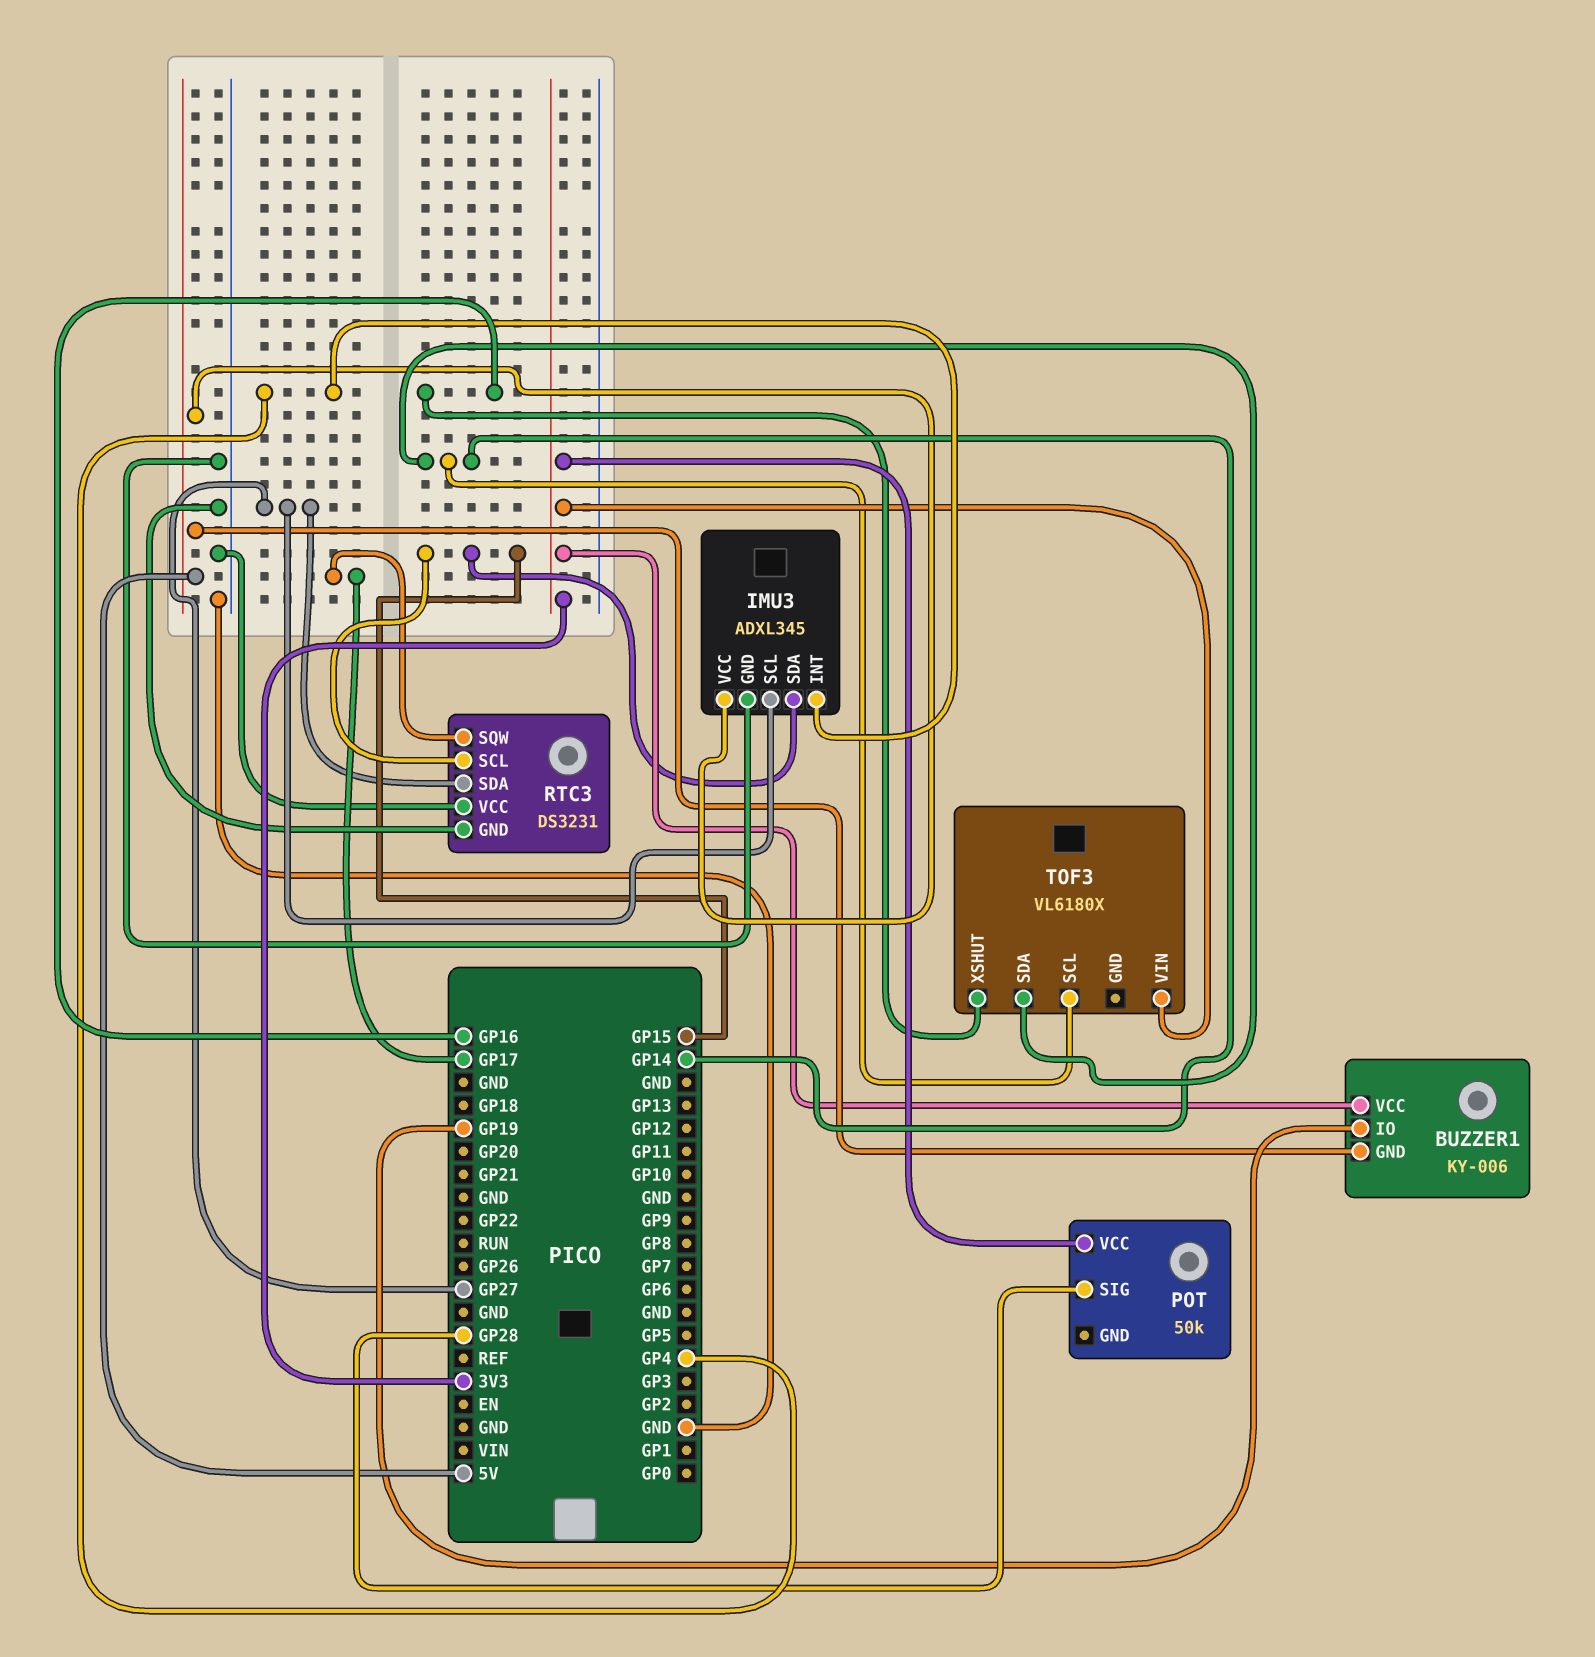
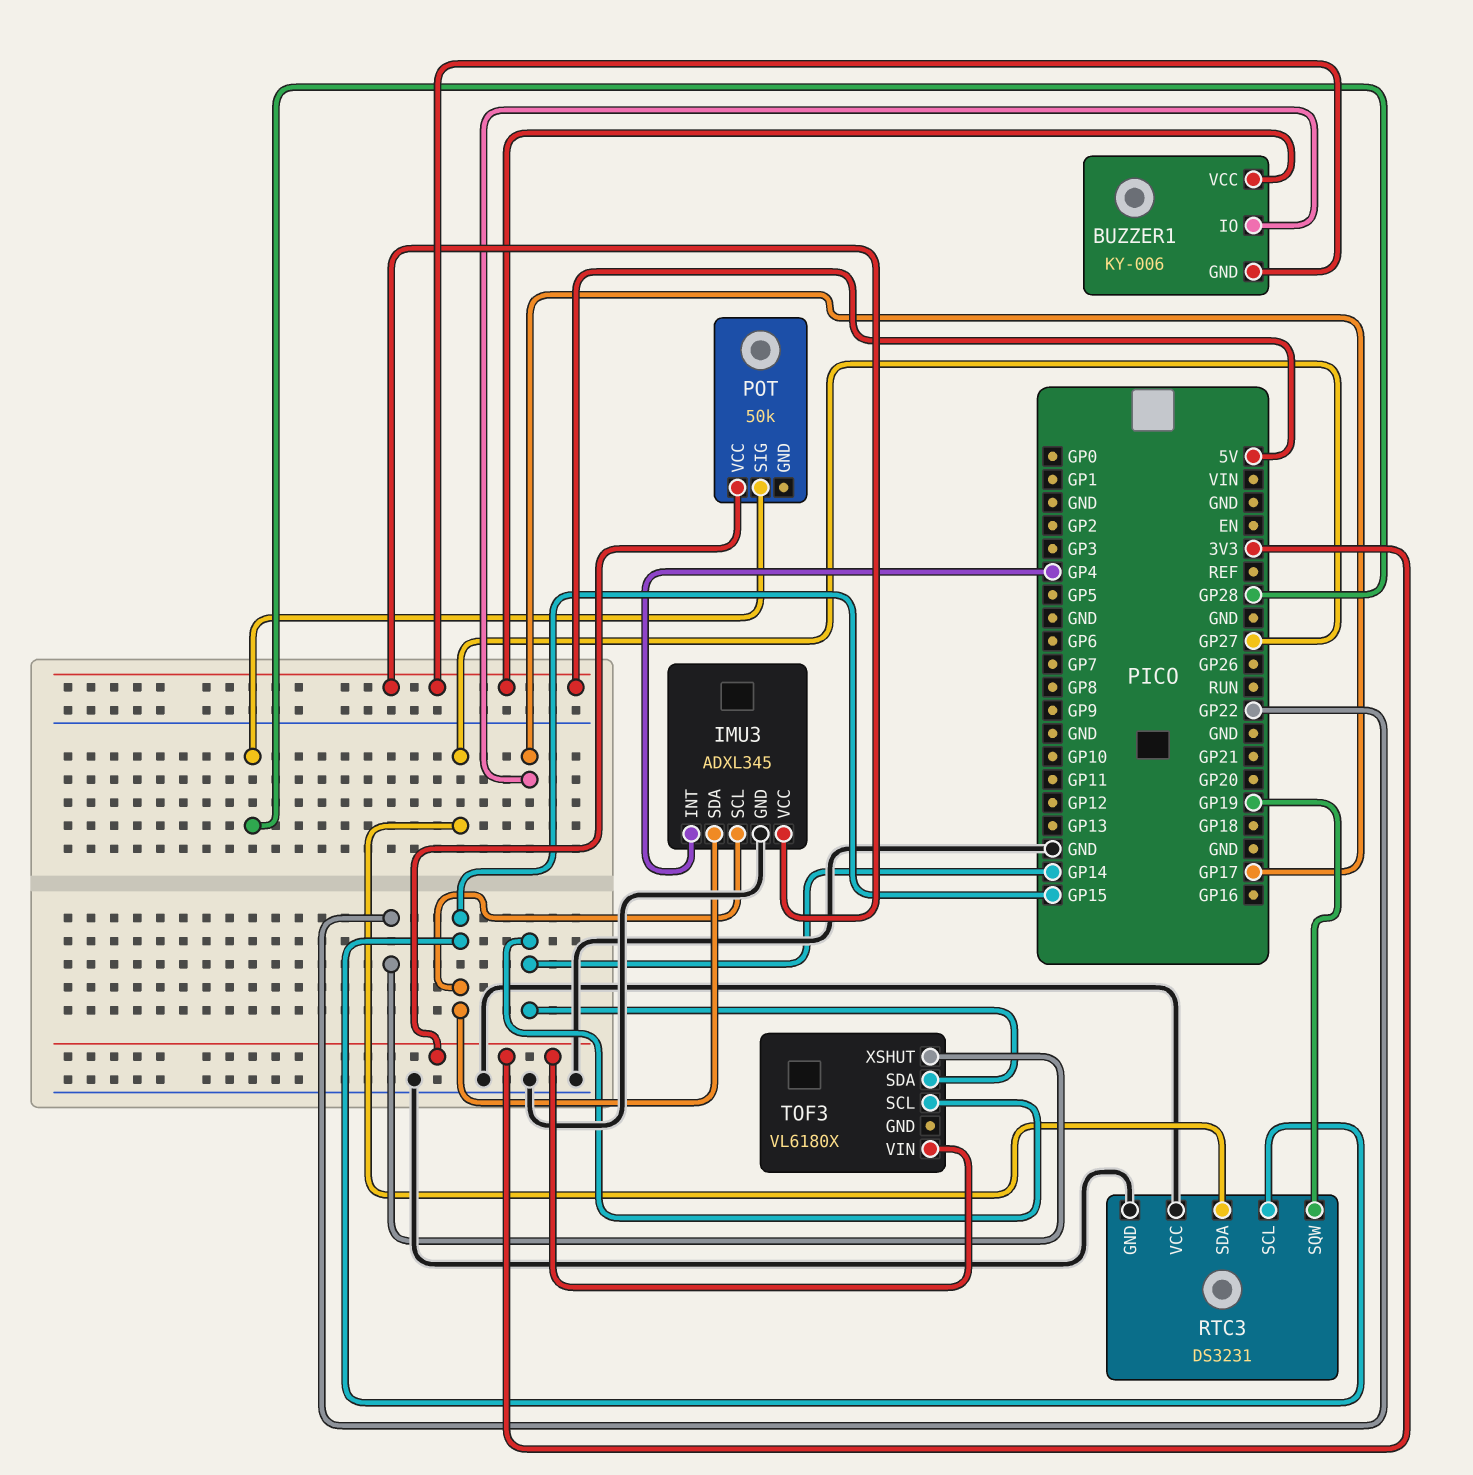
BUZZER1 pin IO: GP19 -> GP17
BUZZER1 pin VCC: 3V3 -> 5V
IMU3 pin SCL: GP27 -> GP15
RTC3 pin SQW: GP17 -> GP19
TOF3 pin XSHUT: GP16 -> GP22

